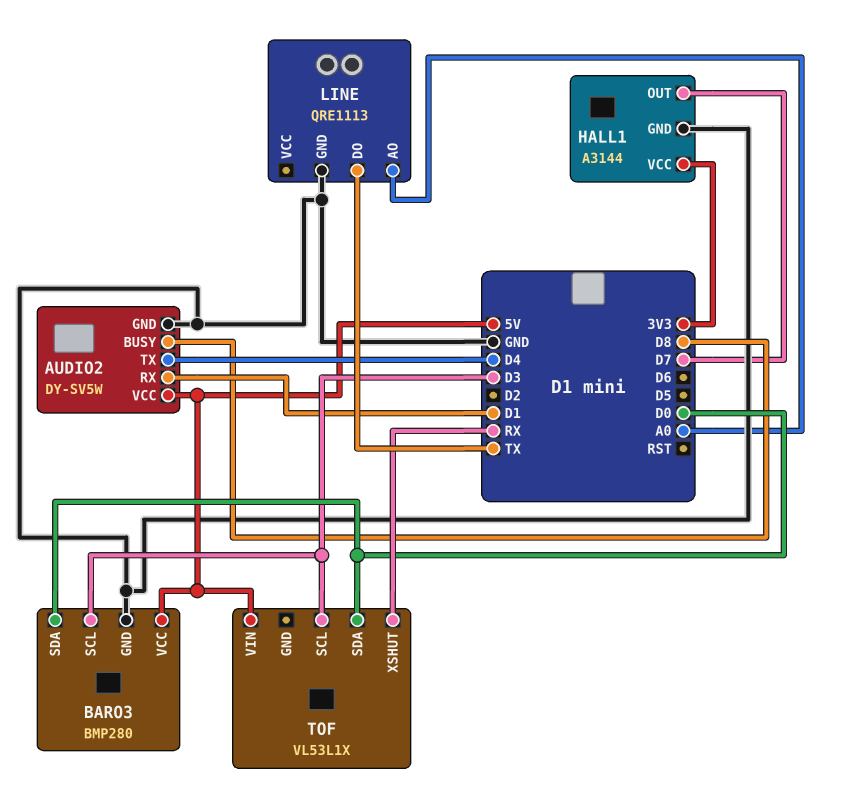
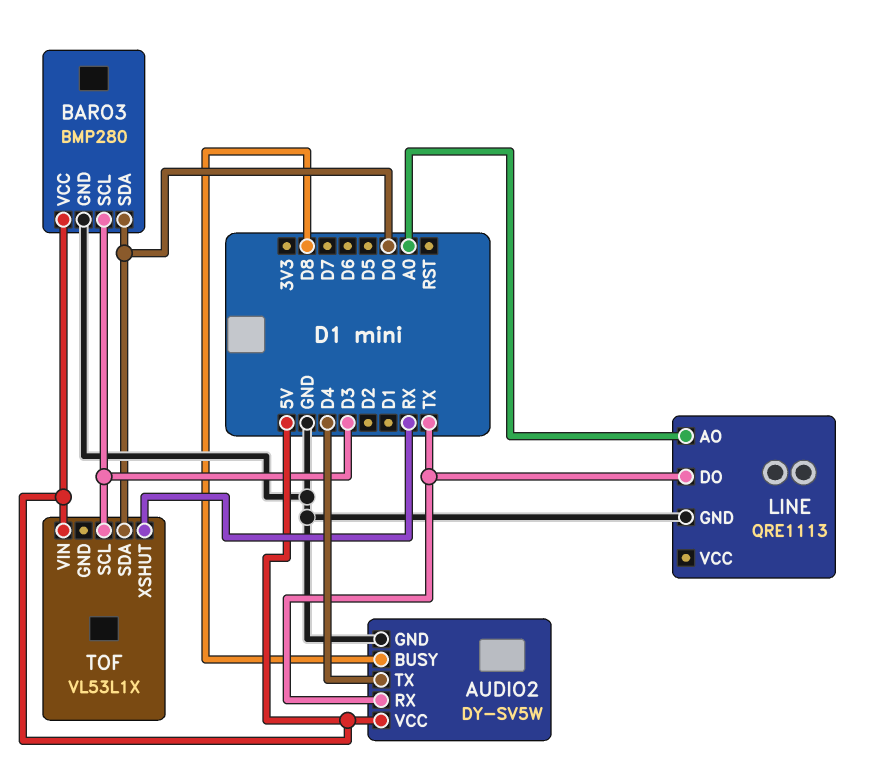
AUDIO2 pin RX: D1 -> TX
HALL1: A3144 -> none
HALL1 pin GND: GND -> none
HALL1 pin OUT: D7 -> none
HALL1 pin VCC: 3V3 -> none

